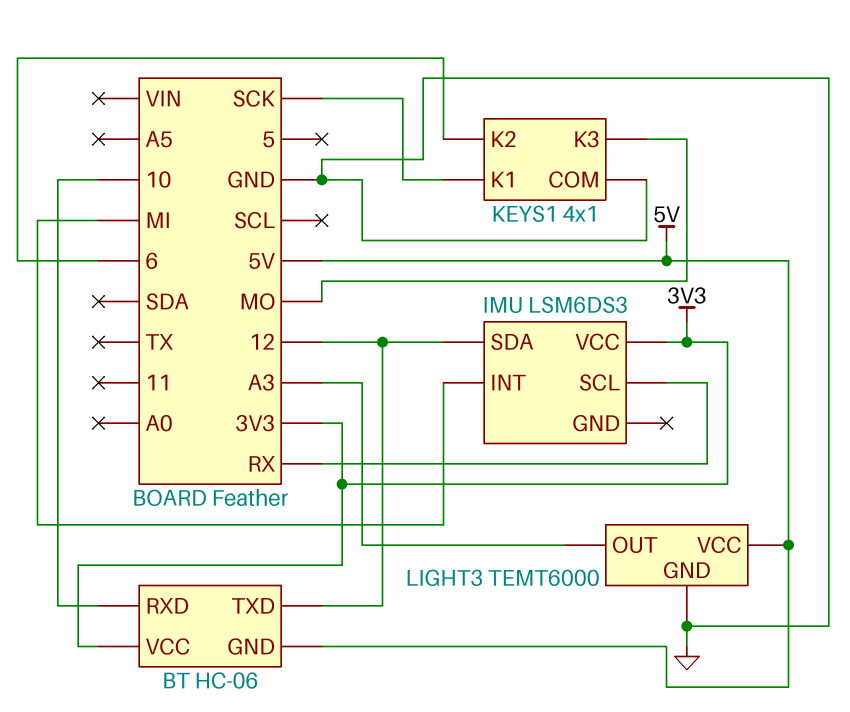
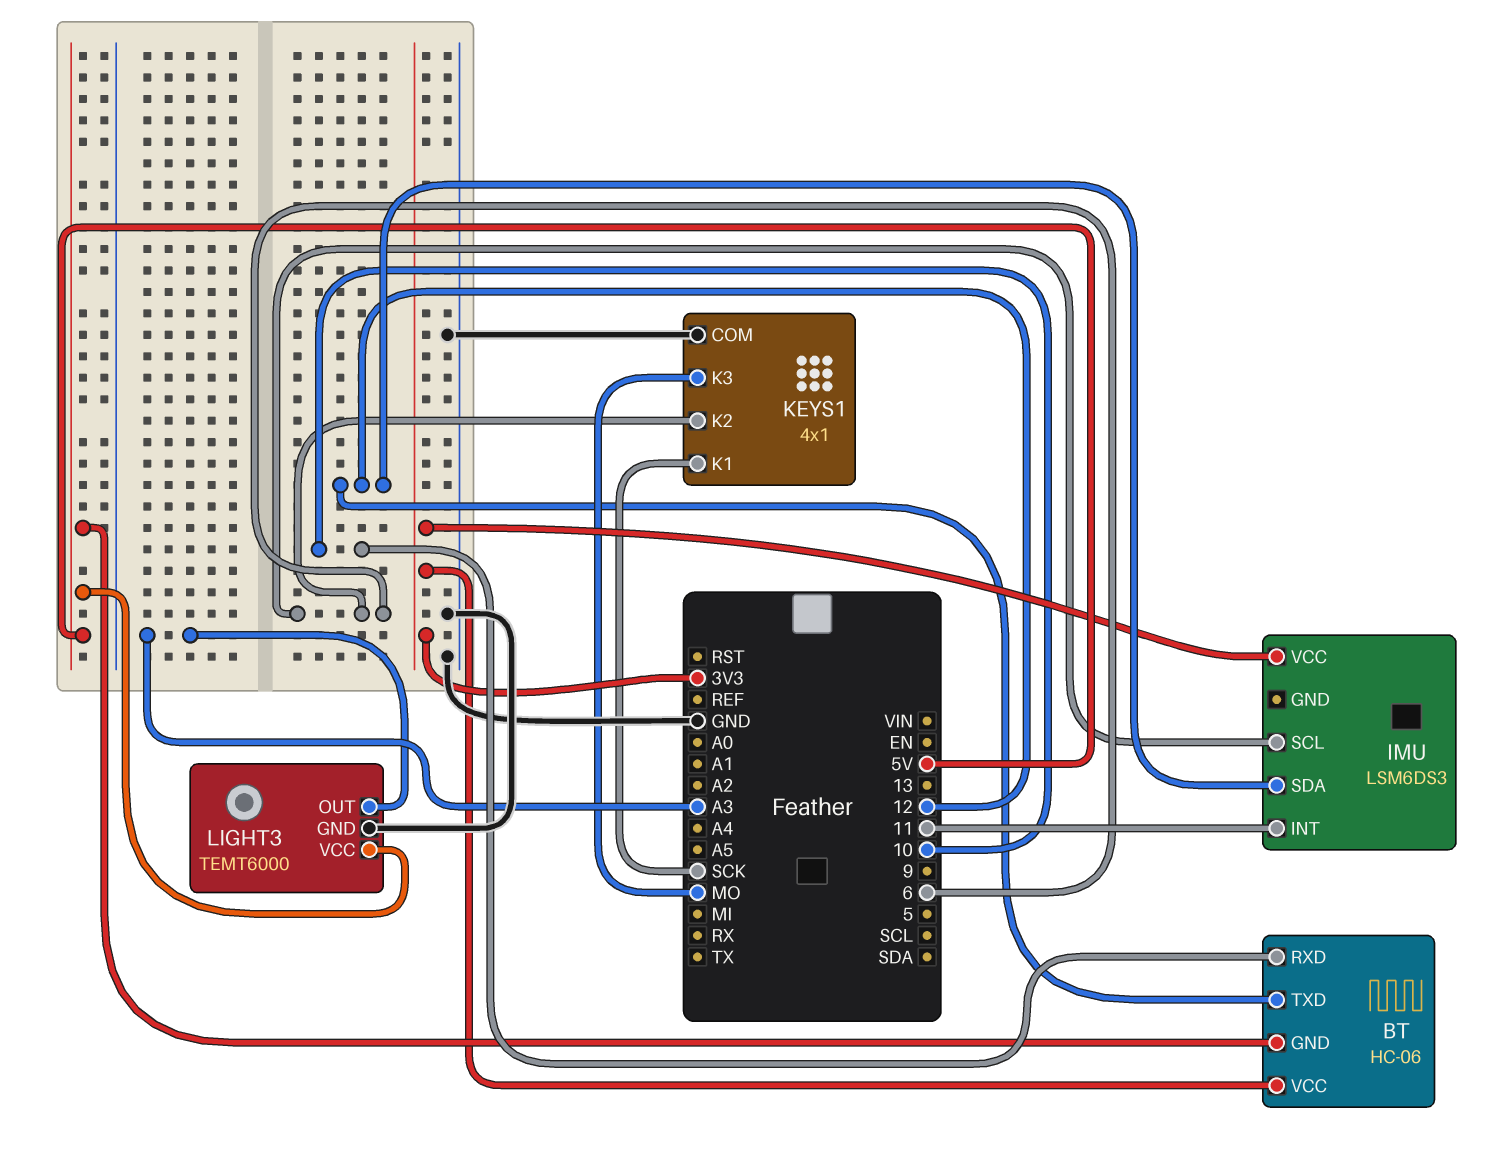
IMU pin INT: MI -> 11
IMU pin SCL: RX -> 6

